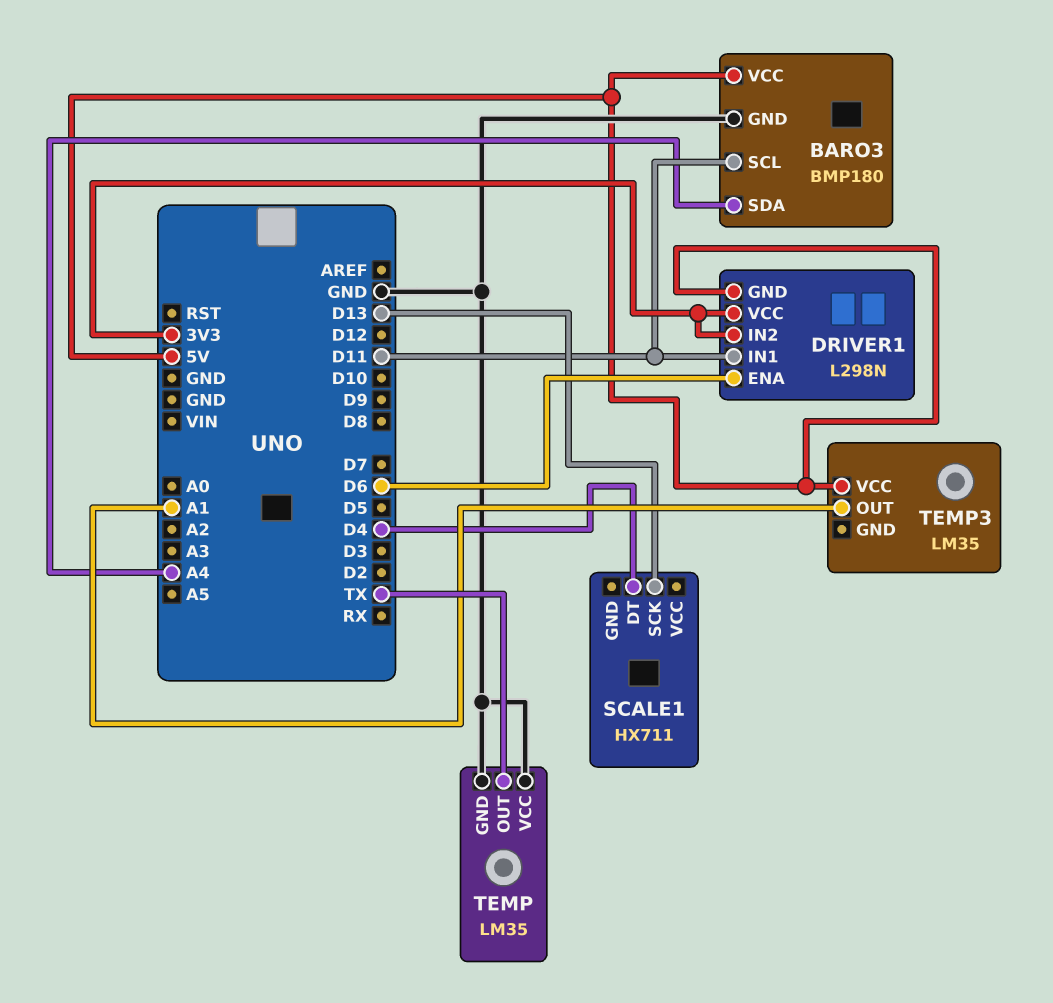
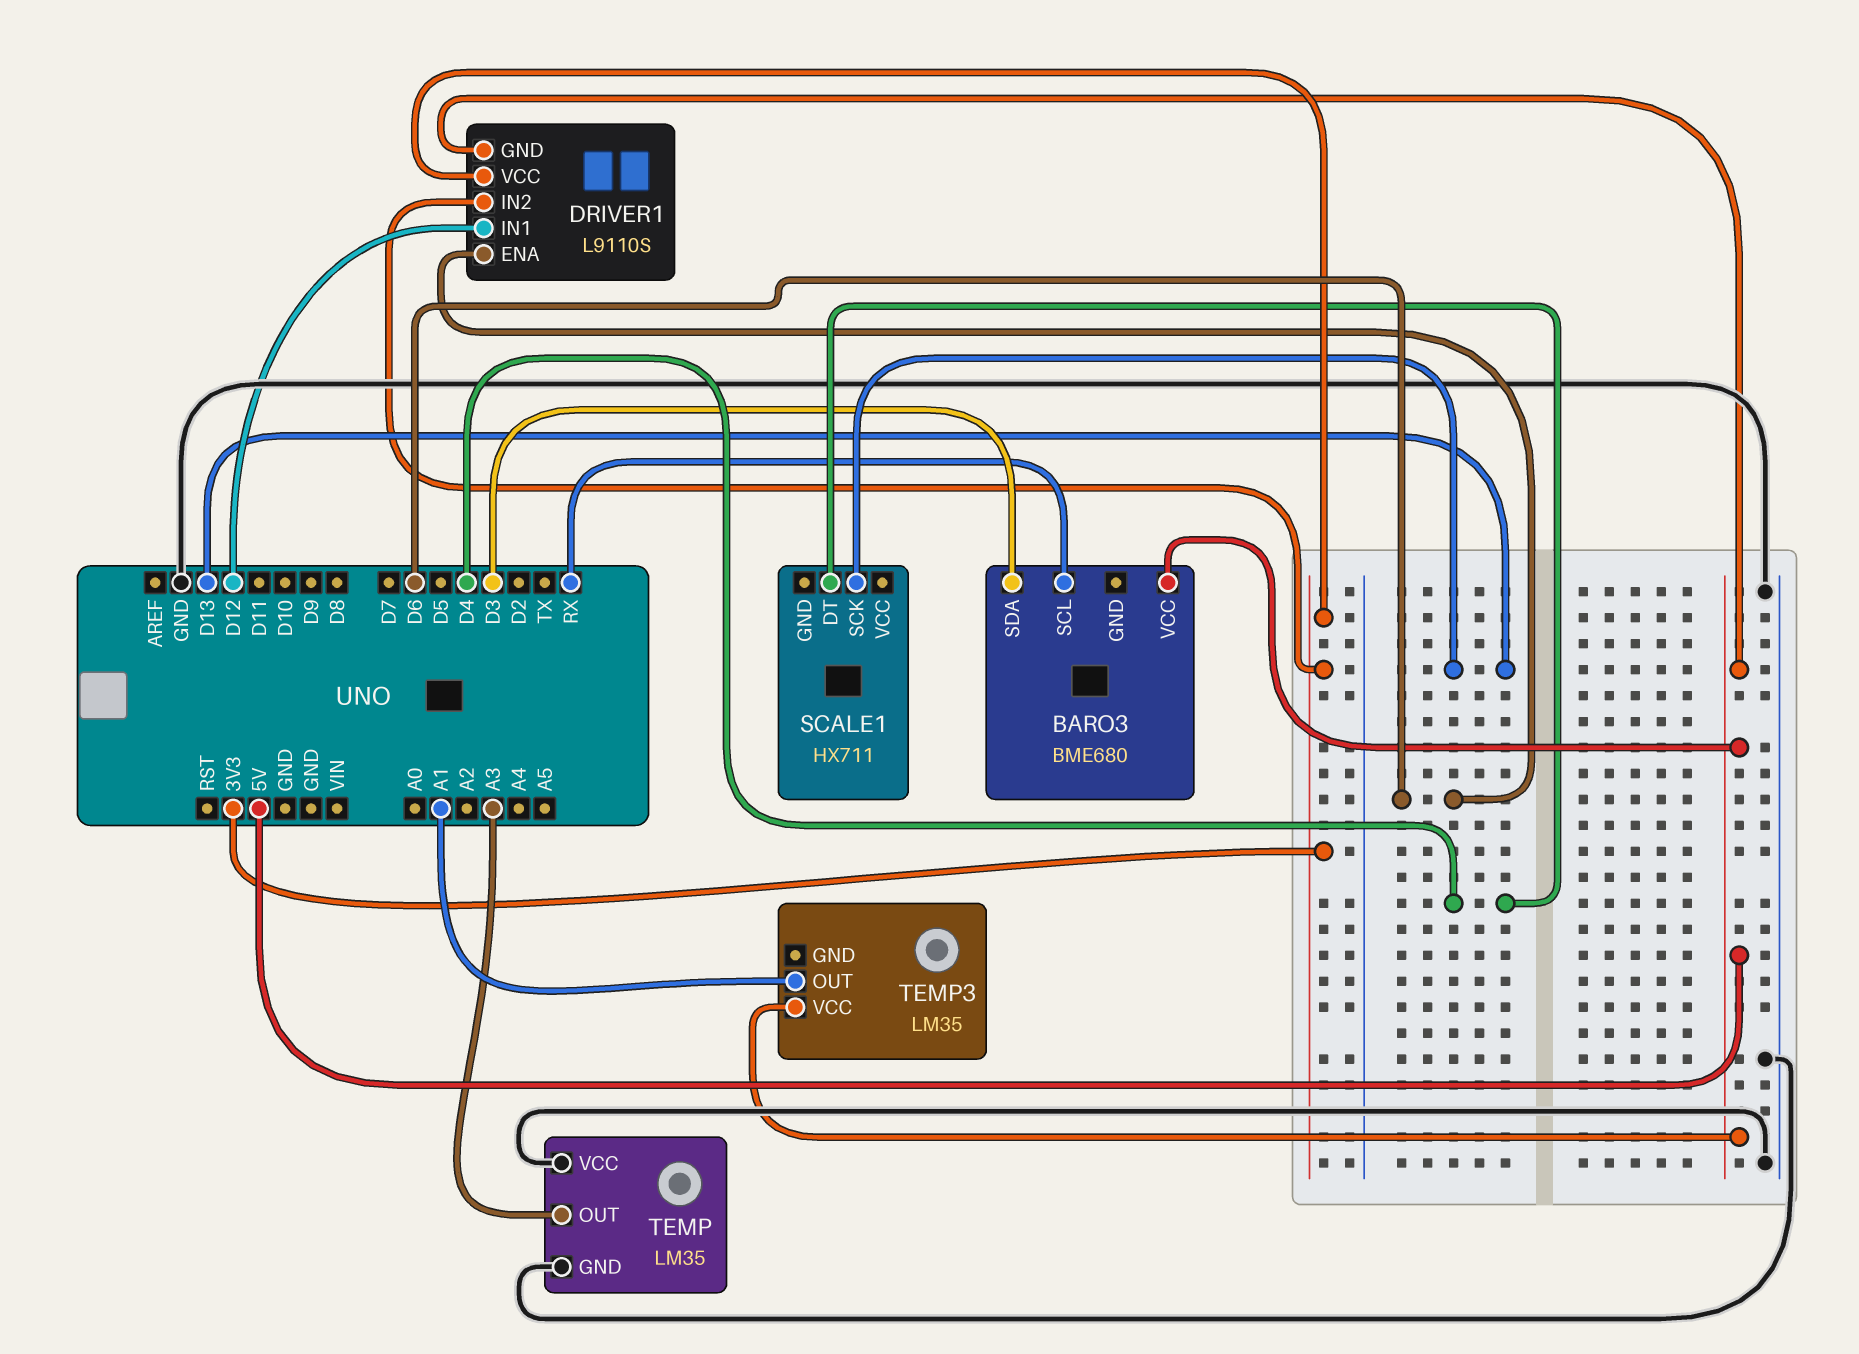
BARO3: BMP180 -> BME680
BARO3 pin GND: GND -> none
BARO3 pin SCL: D11 -> RX
BARO3 pin SDA: A4 -> D3
DRIVER1: L298N -> L9110S
DRIVER1 pin IN1: D11 -> D12
TEMP pin OUT: TX -> A3

